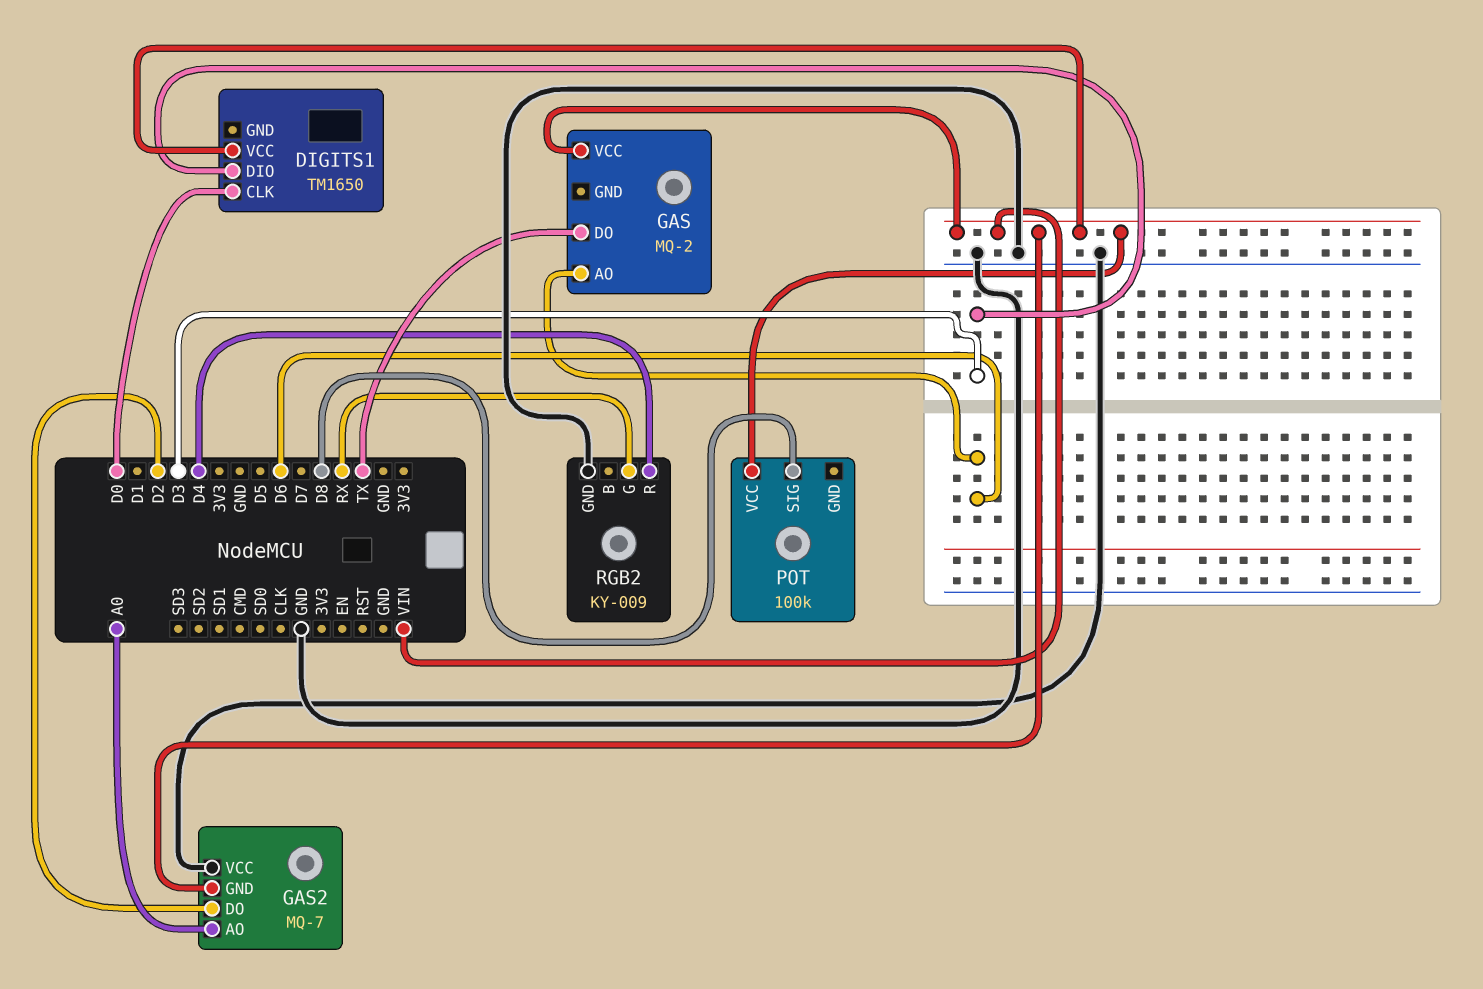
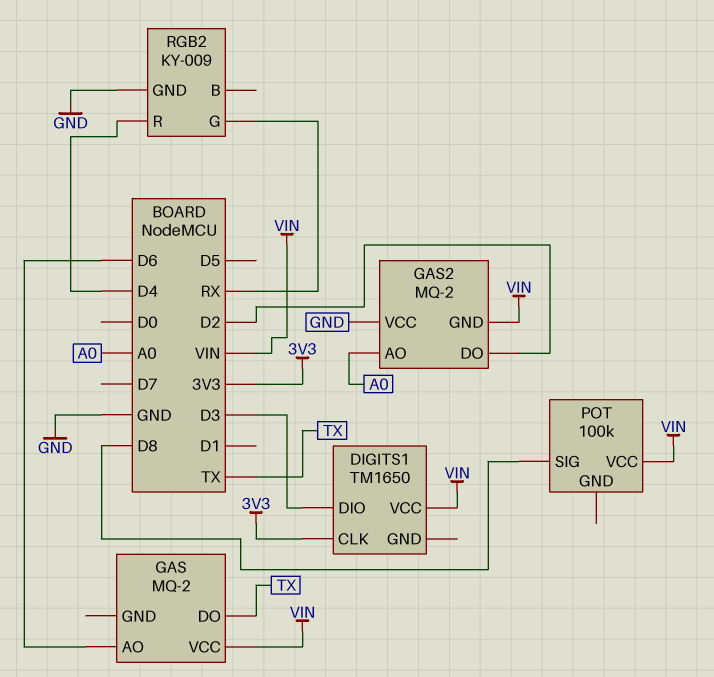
DIGITS1 pin CLK: D0 -> 3V3
GAS2: MQ-7 -> MQ-2

